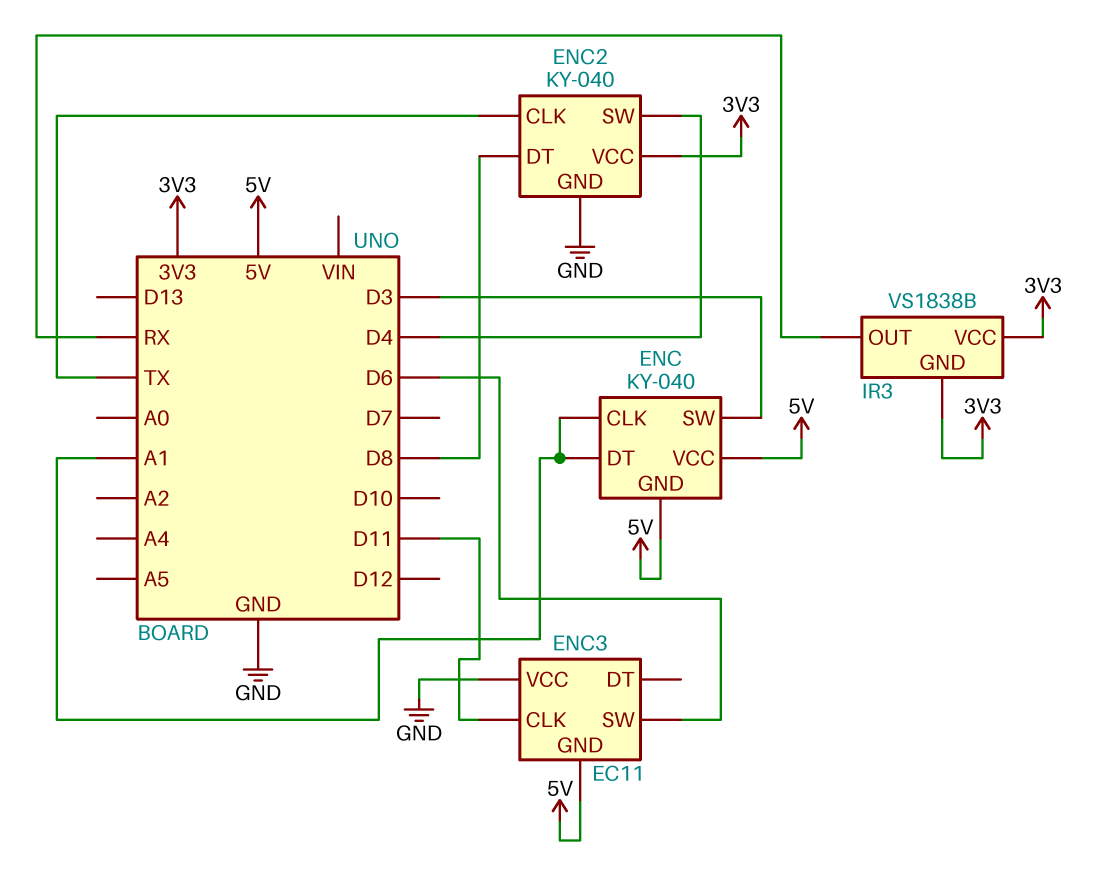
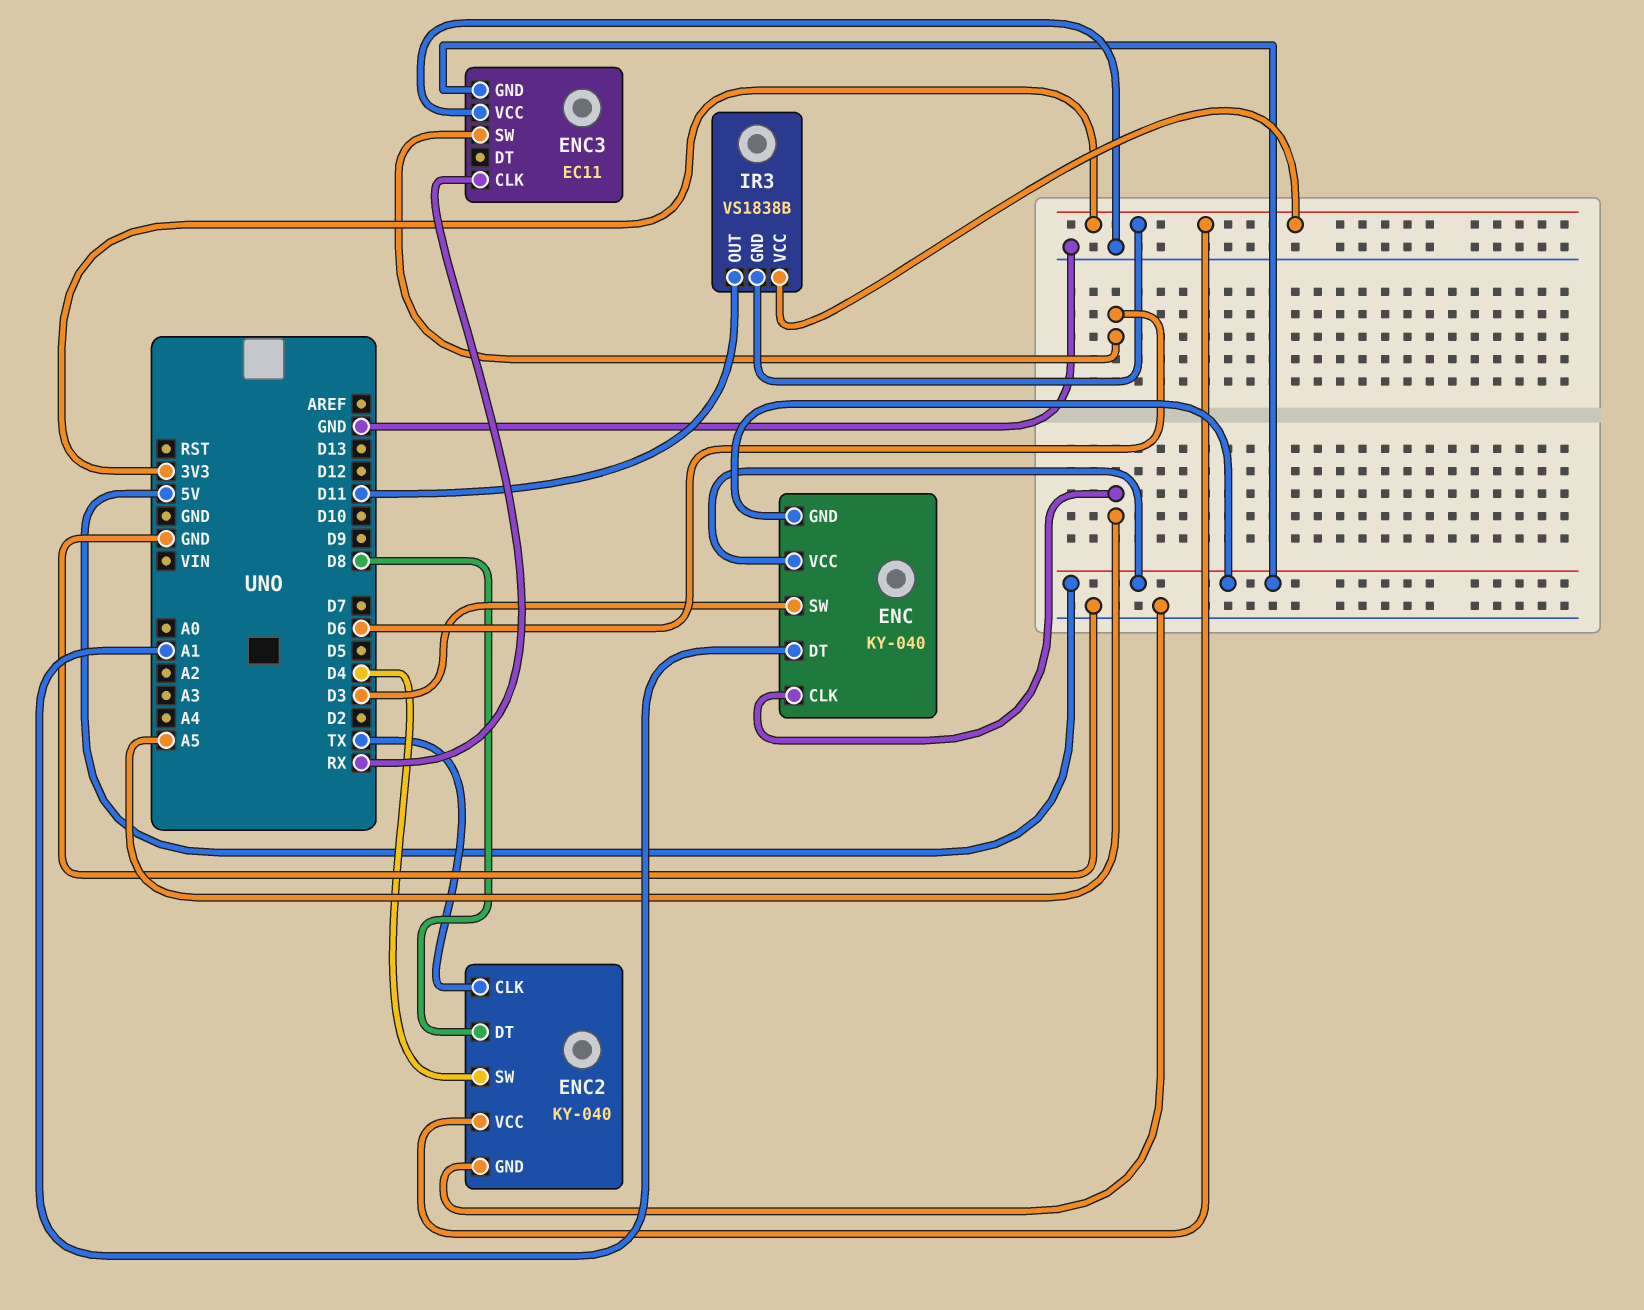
ENC pin CLK: A1 -> A5
ENC3 pin CLK: D11 -> RX
IR3 pin OUT: RX -> D11

